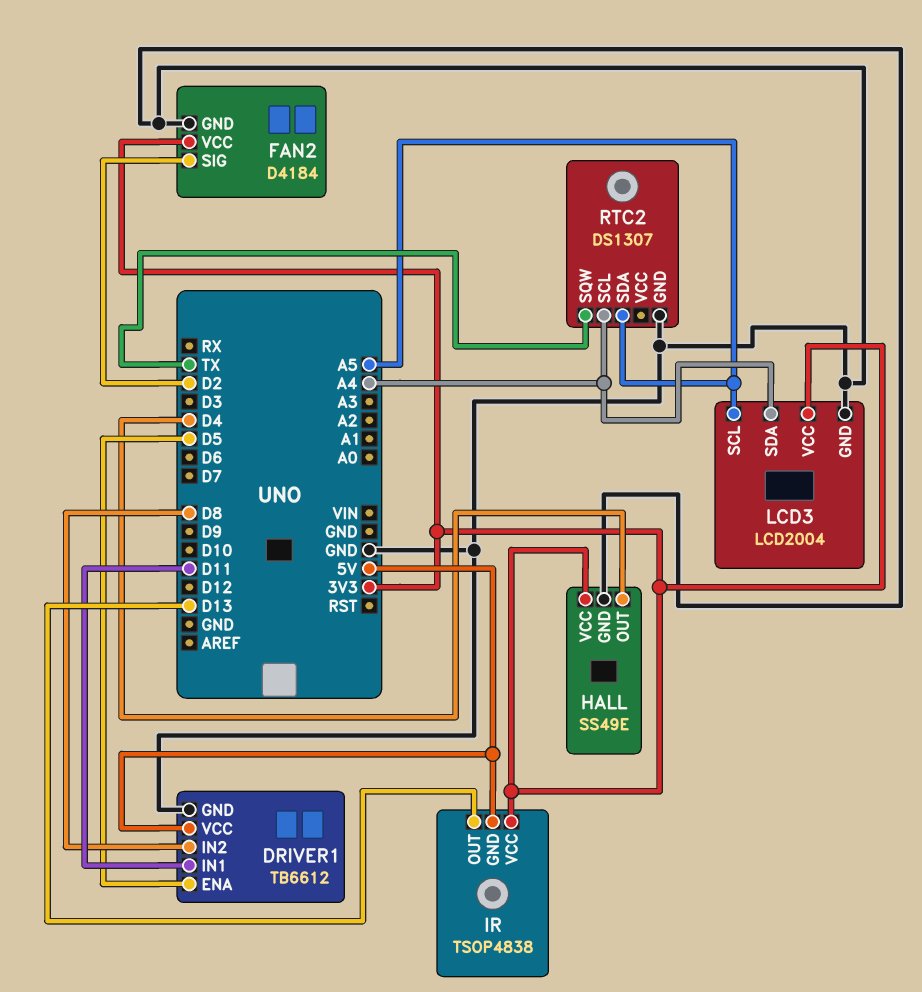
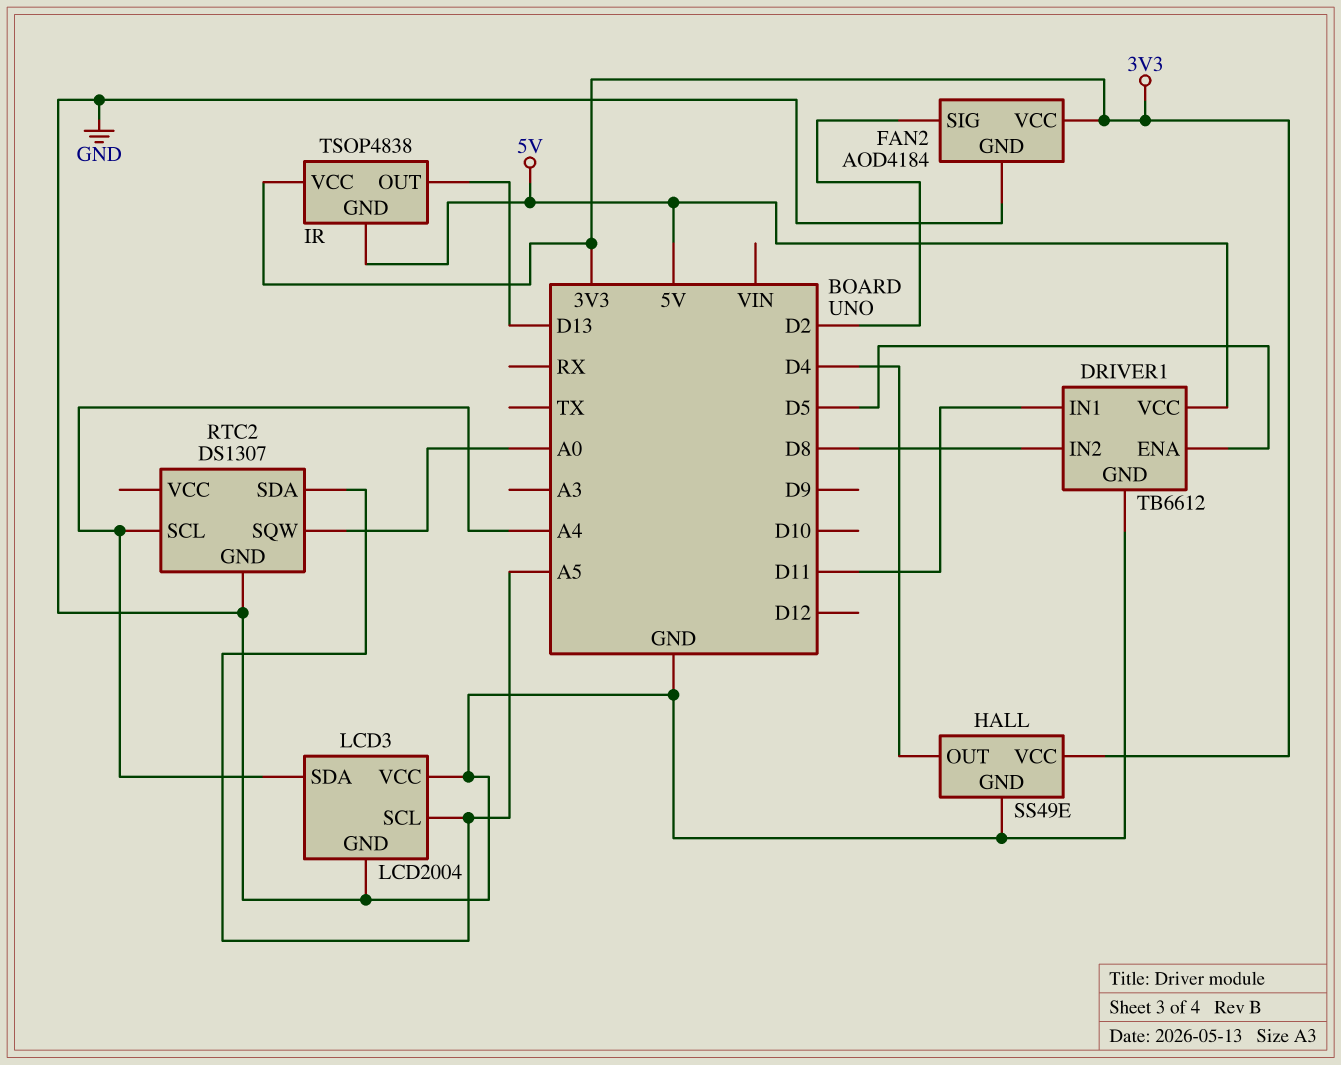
FAN2: D4184 -> AOD4184
LCD3 pin VCC: 3V3 -> GND
RTC2 pin SQW: TX -> A0

